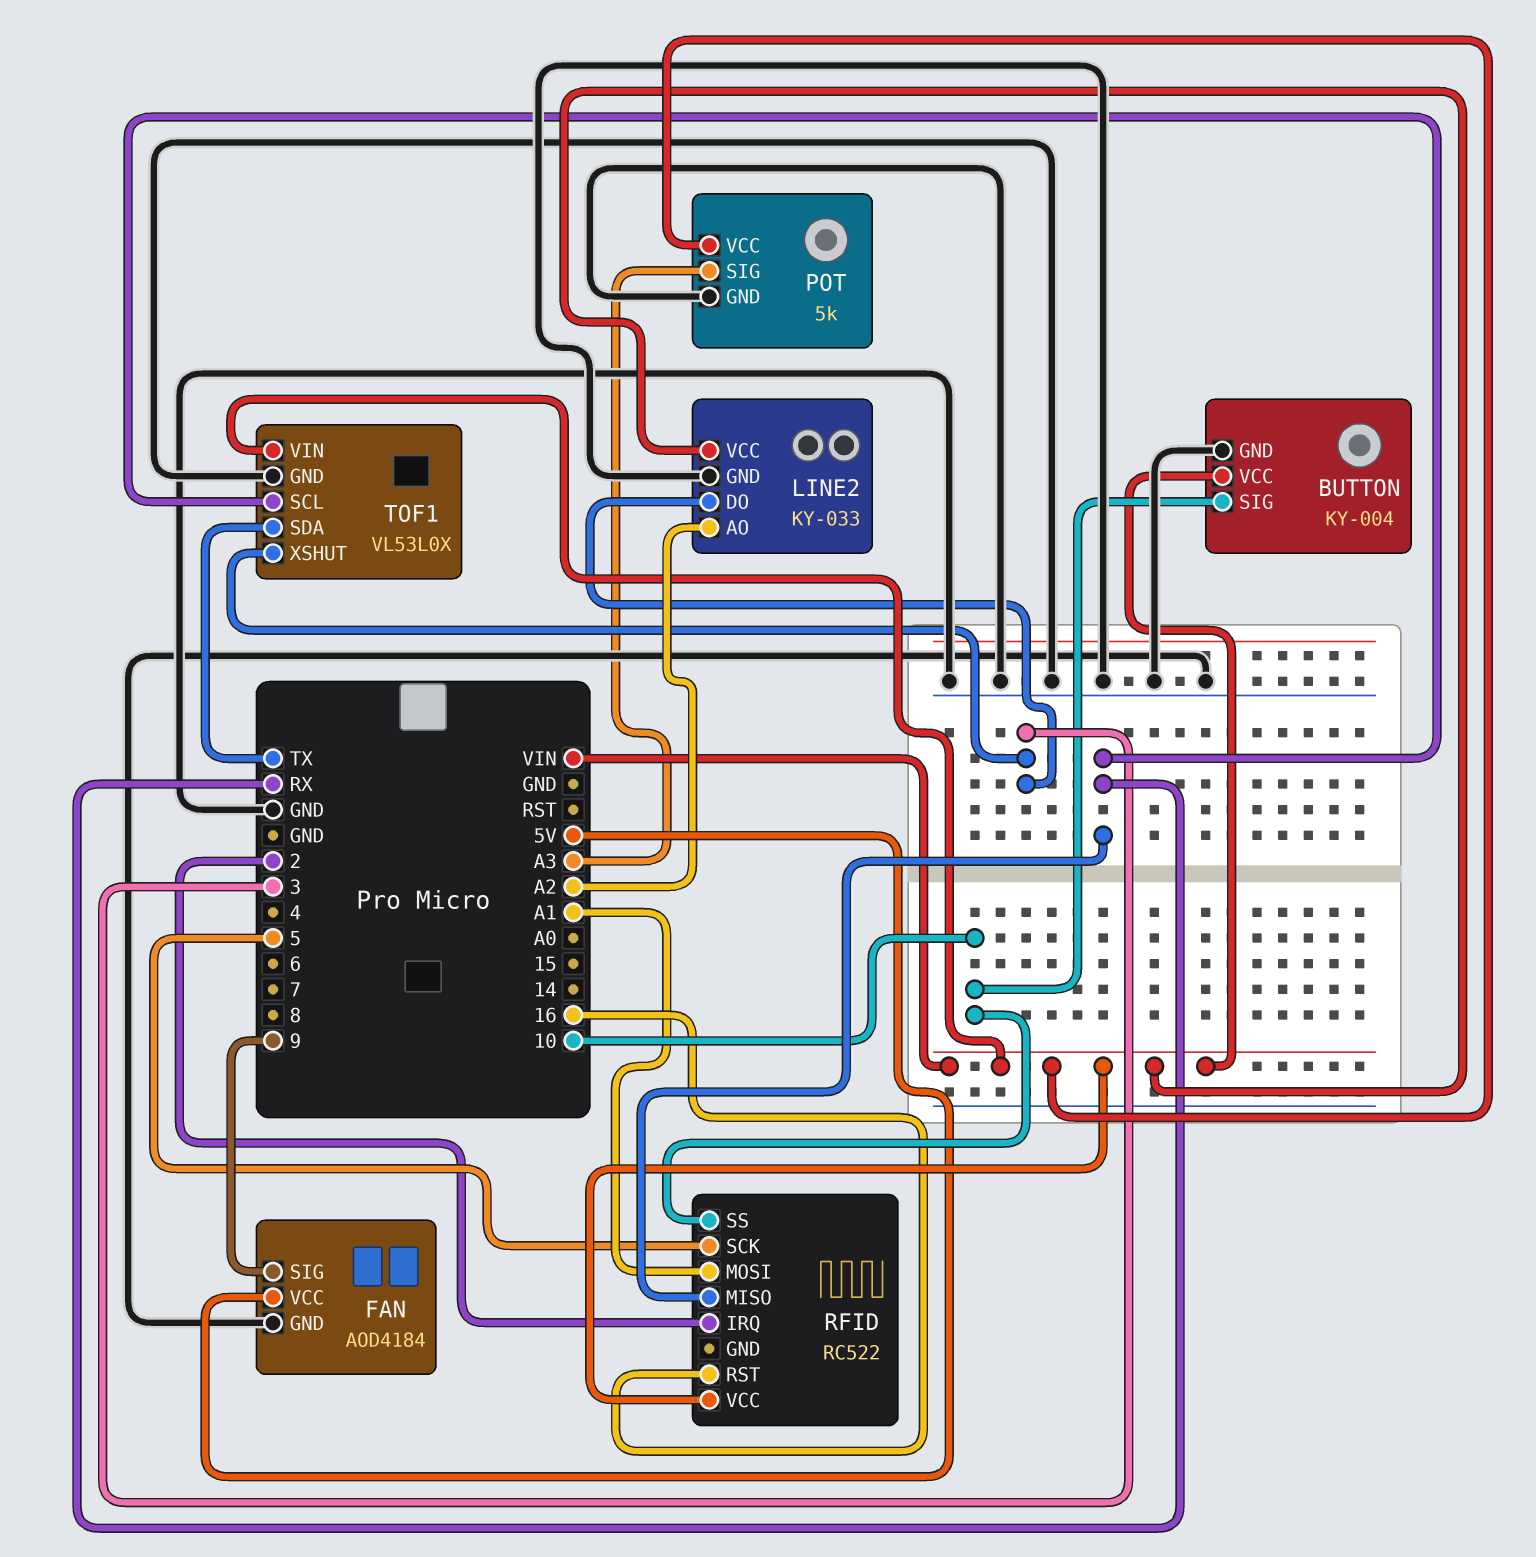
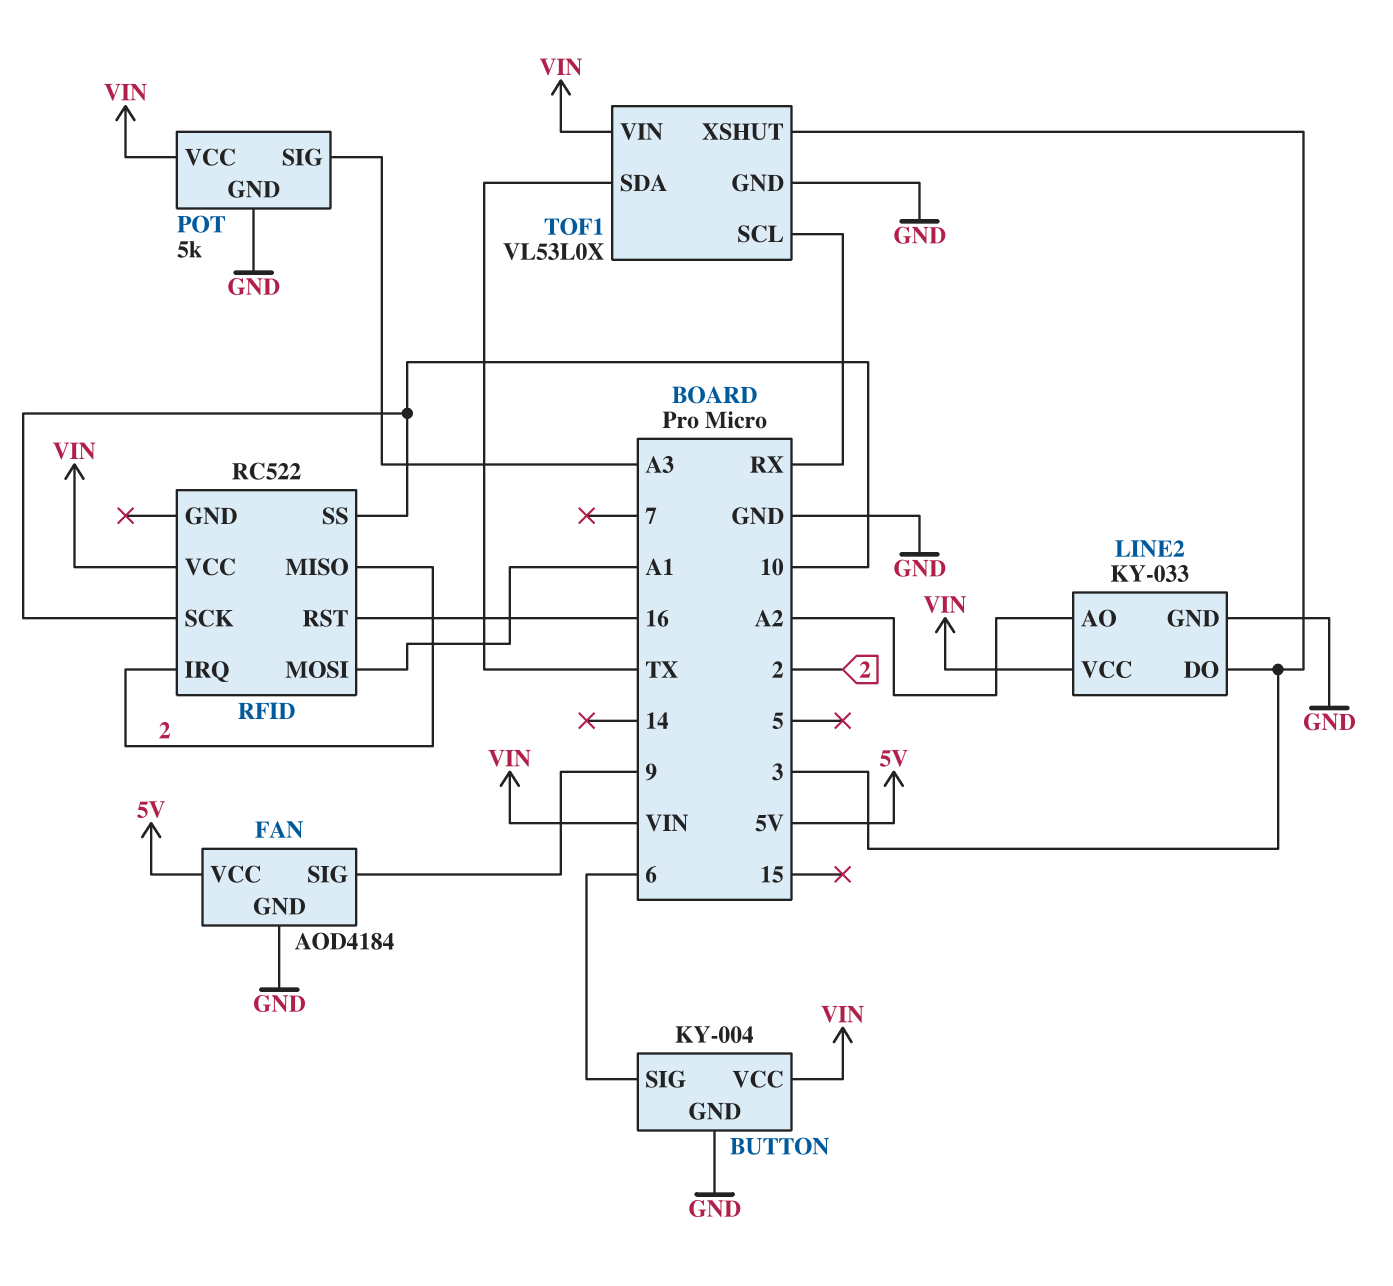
BUTTON pin SIG: 10 -> 6
RFID pin MISO: RX -> 2
RFID pin SCK: 5 -> 10

